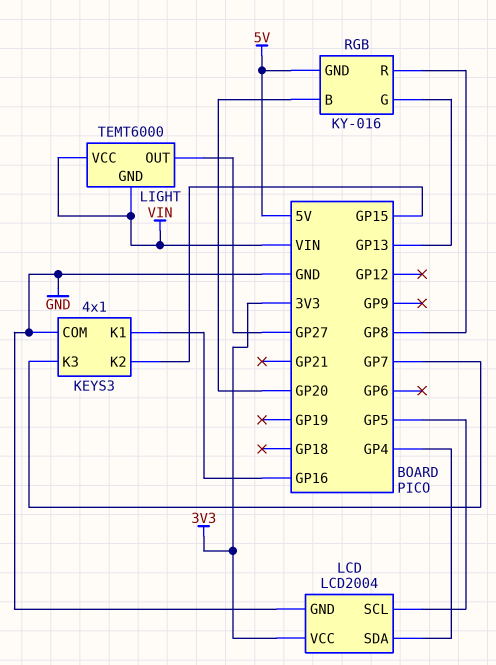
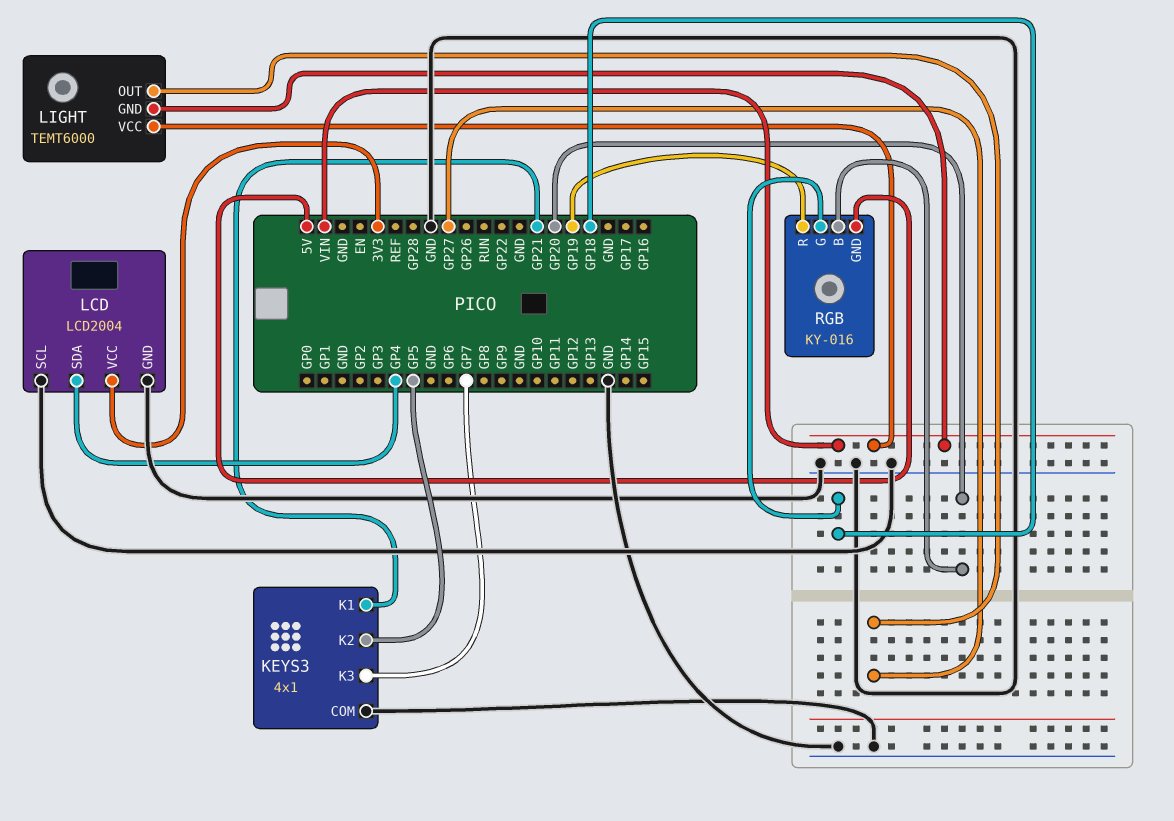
KEYS3 pin K1: GP16 -> GP21
KEYS3 pin K2: GP15 -> GP5
LCD pin SCL: GP5 -> GND
RGB pin G: GP13 -> GP18
RGB pin R: GP8 -> GP19

